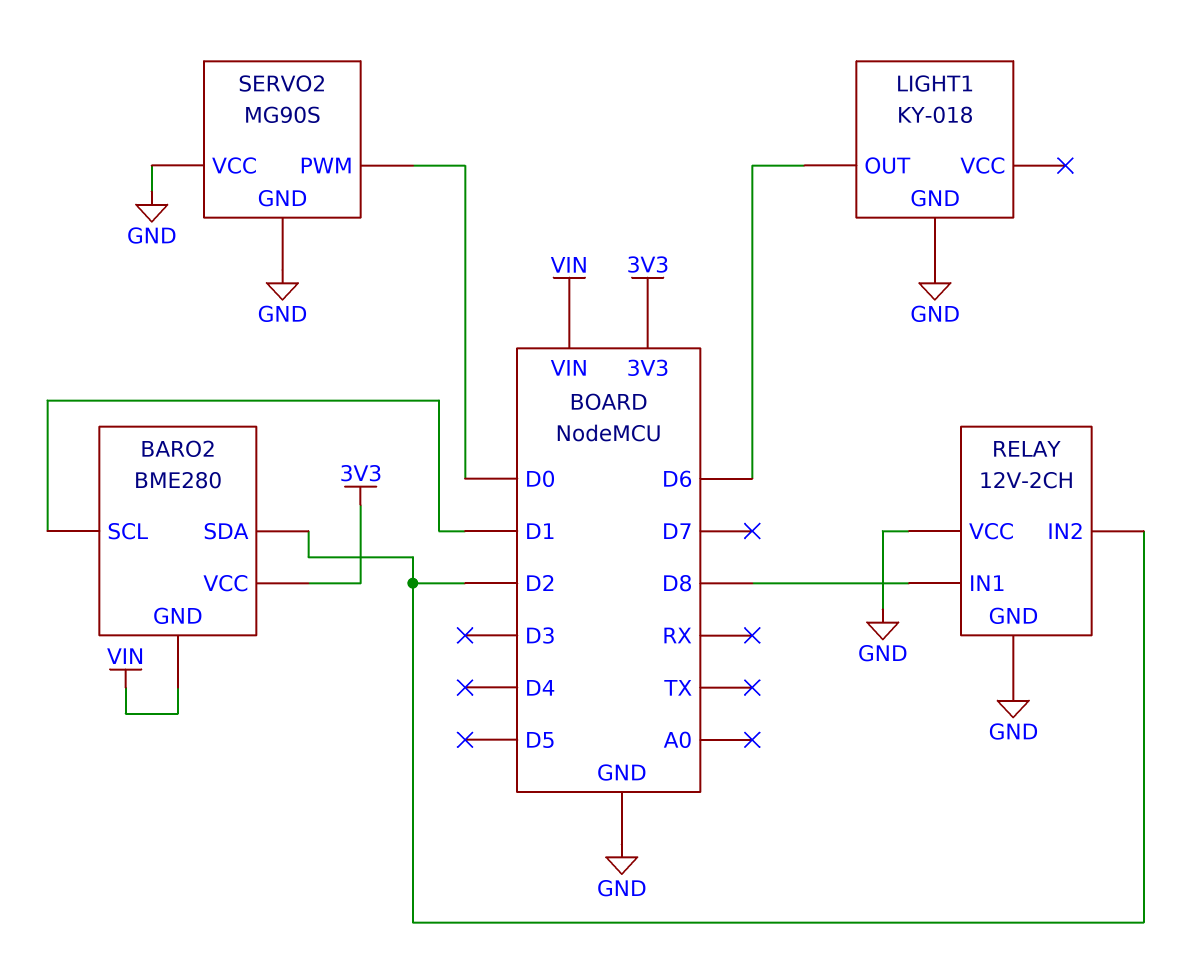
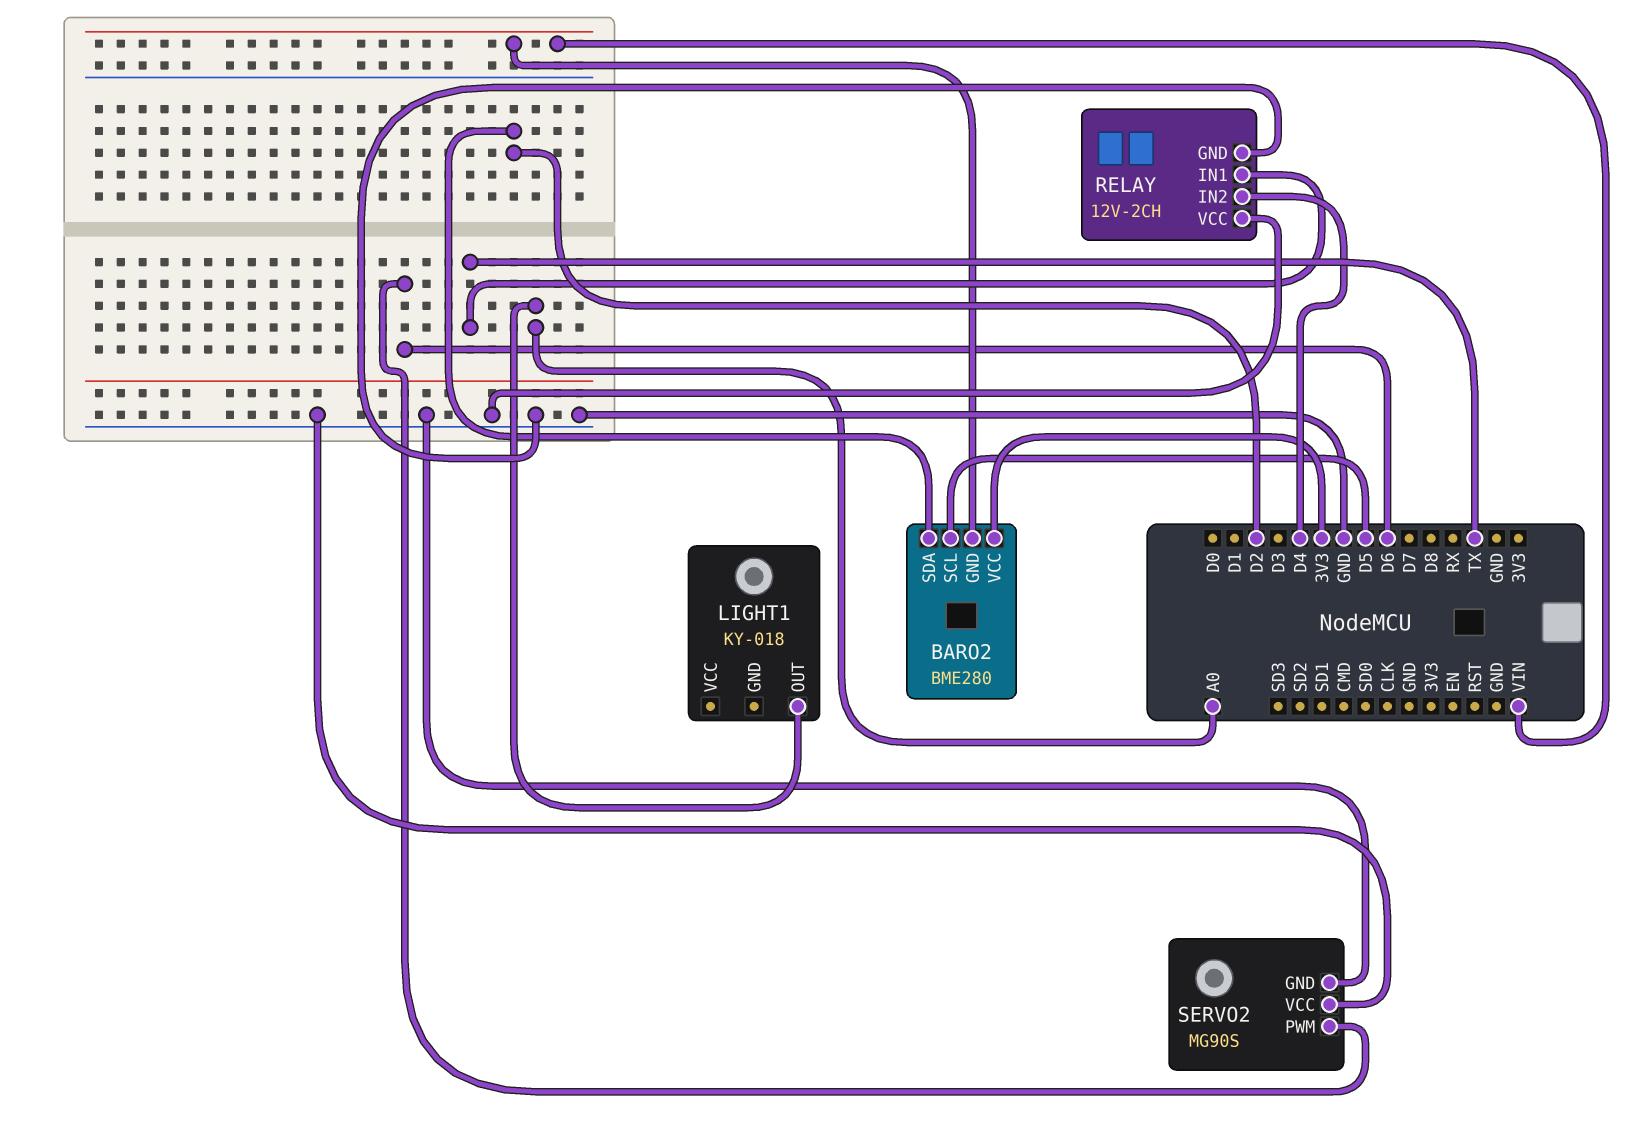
BARO2 pin SCL: D1 -> D5
LIGHT1 pin GND: GND -> none
LIGHT1 pin OUT: D6 -> A0
RELAY pin IN1: D8 -> TX
RELAY pin IN2: D2 -> D4
SERVO2 pin PWM: D0 -> D6

